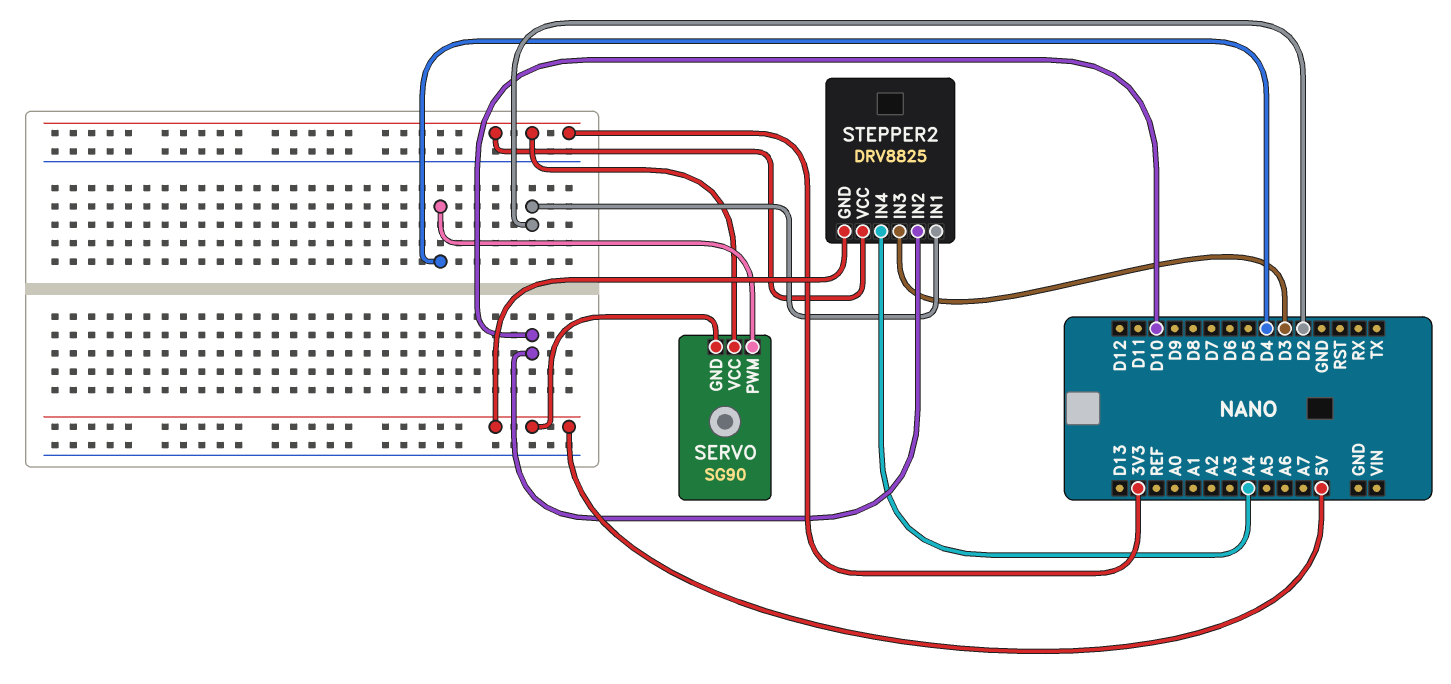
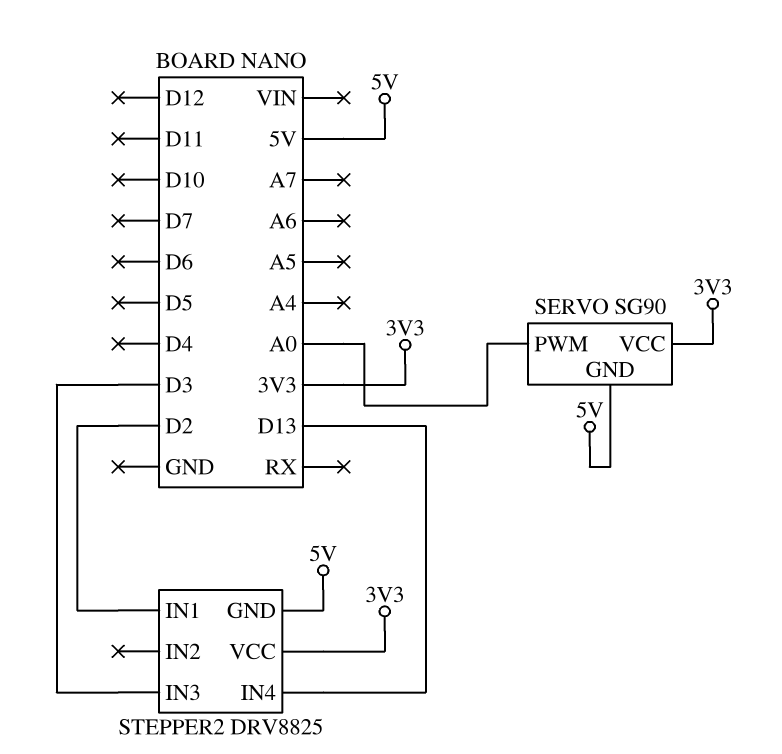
SERVO pin PWM: D4 -> A0
STEPPER2 pin IN2: D10 -> none
STEPPER2 pin IN4: A4 -> D13

